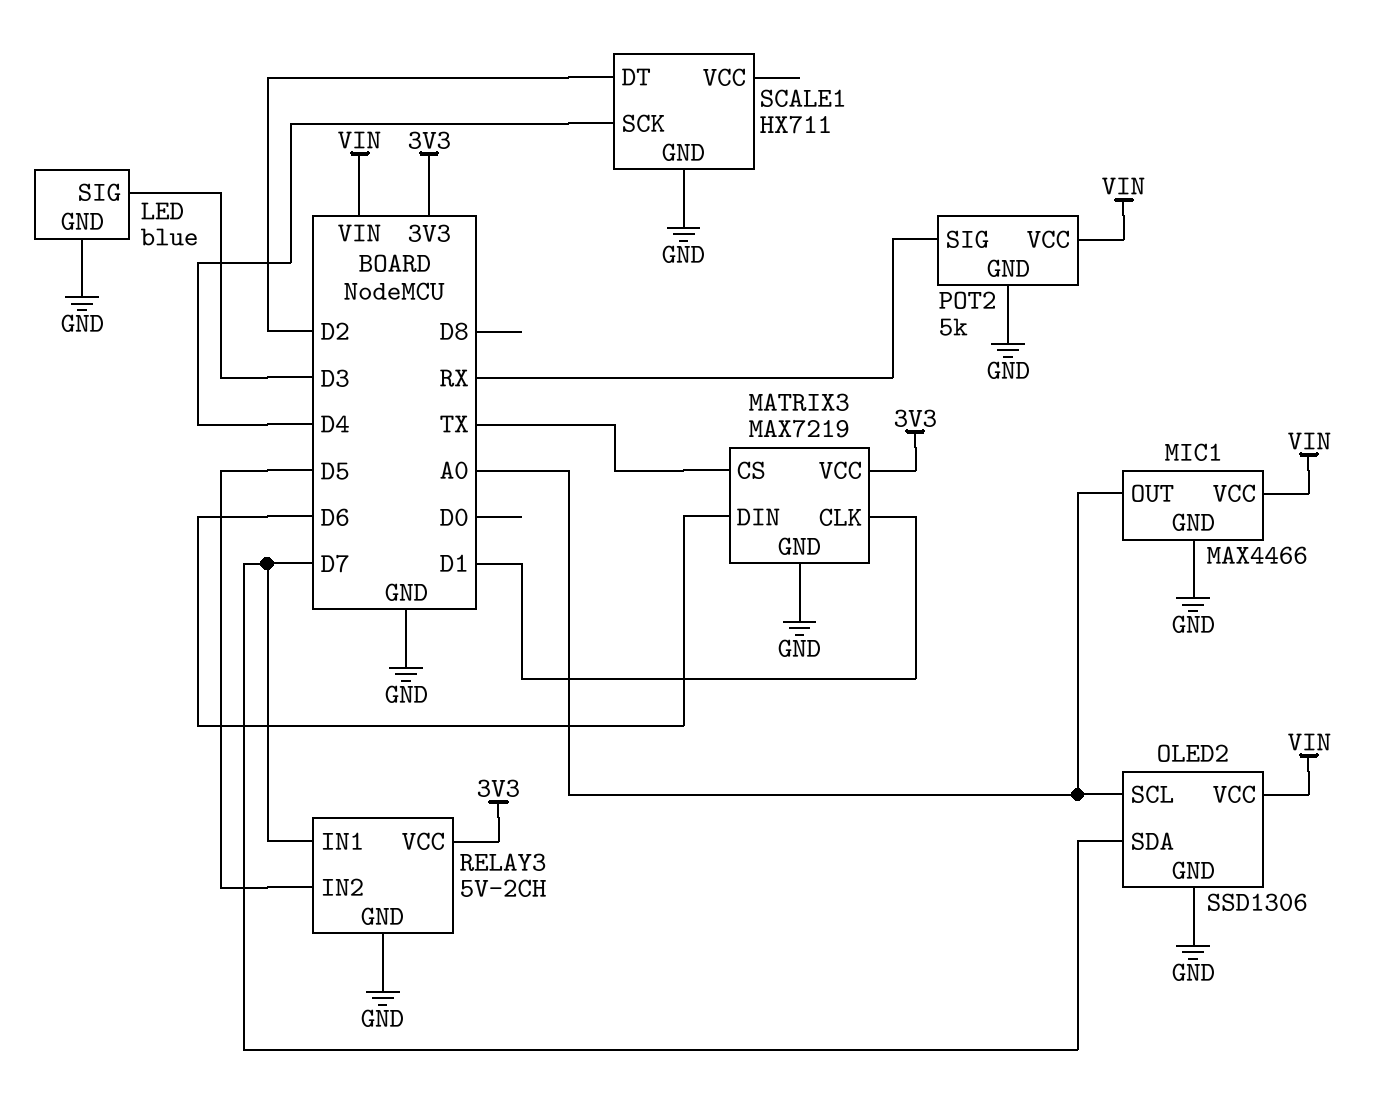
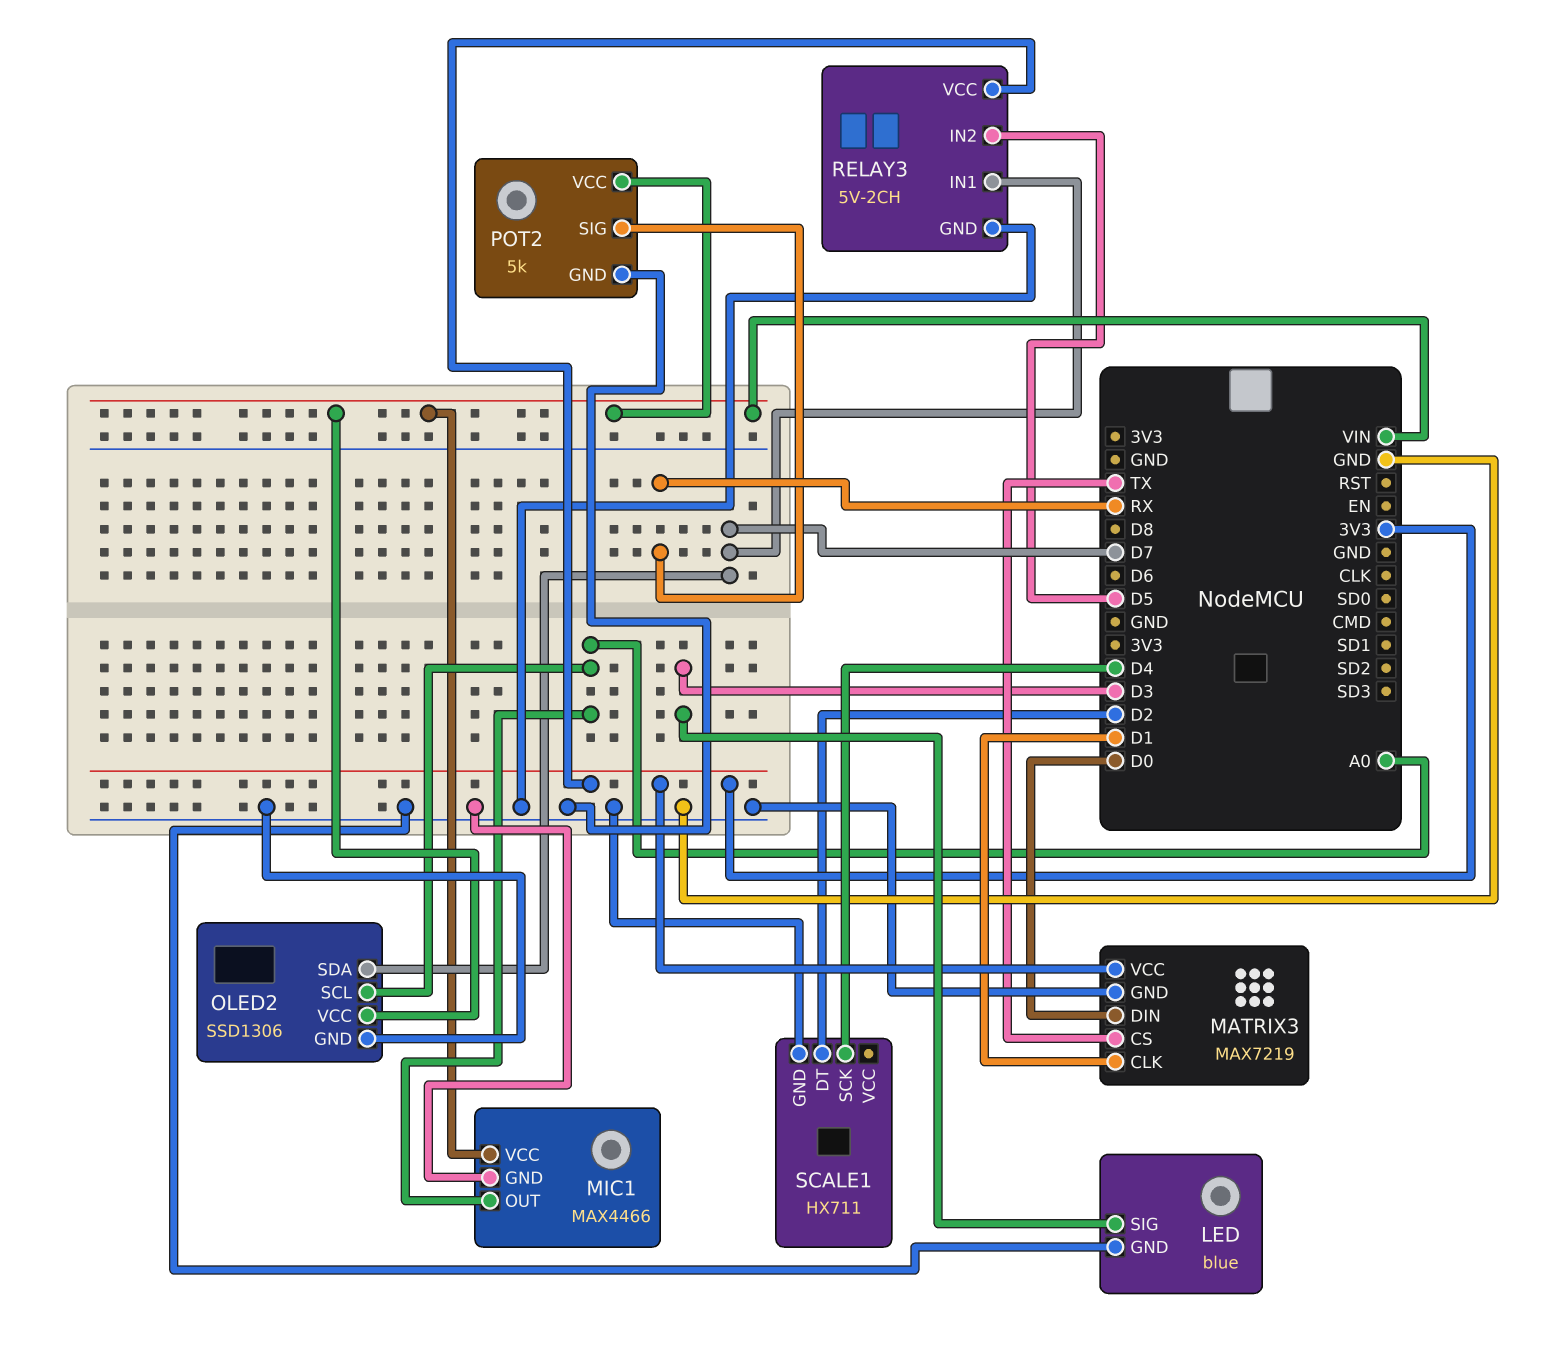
MATRIX3 pin DIN: D6 -> D0

